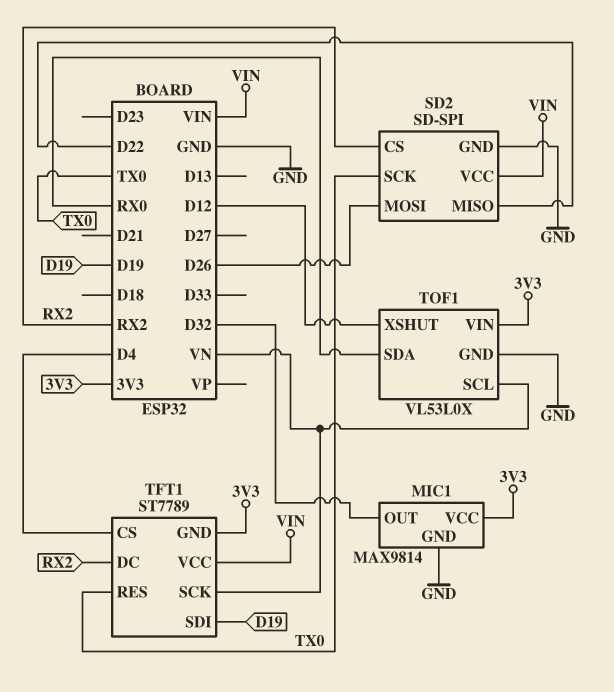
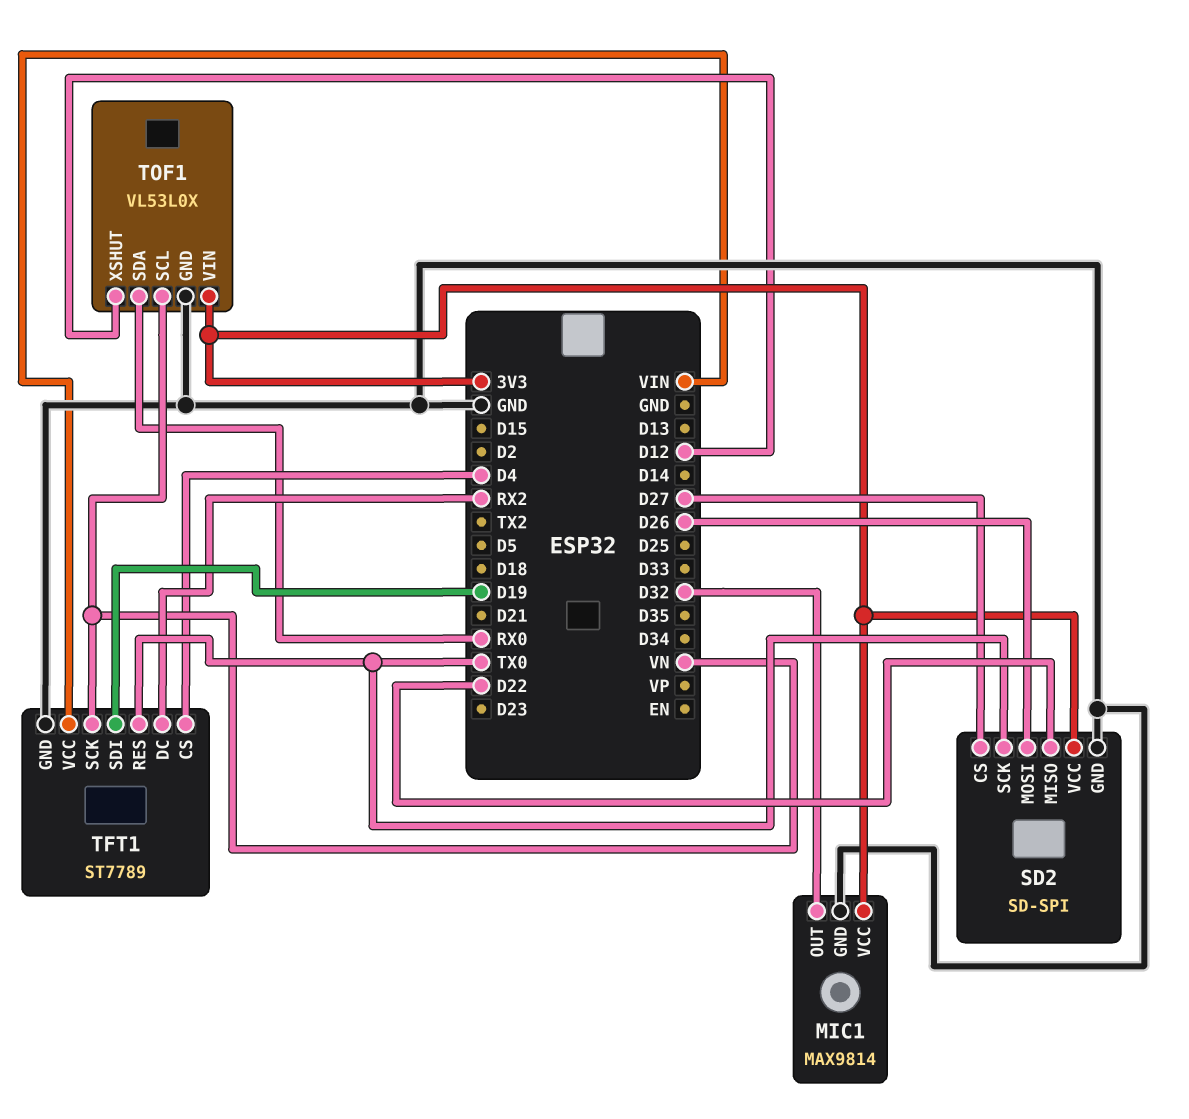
SD2 pin CS: RX2 -> D27
SD2 pin VCC: VIN -> 3V3
TFT1 pin GND: 3V3 -> GND

